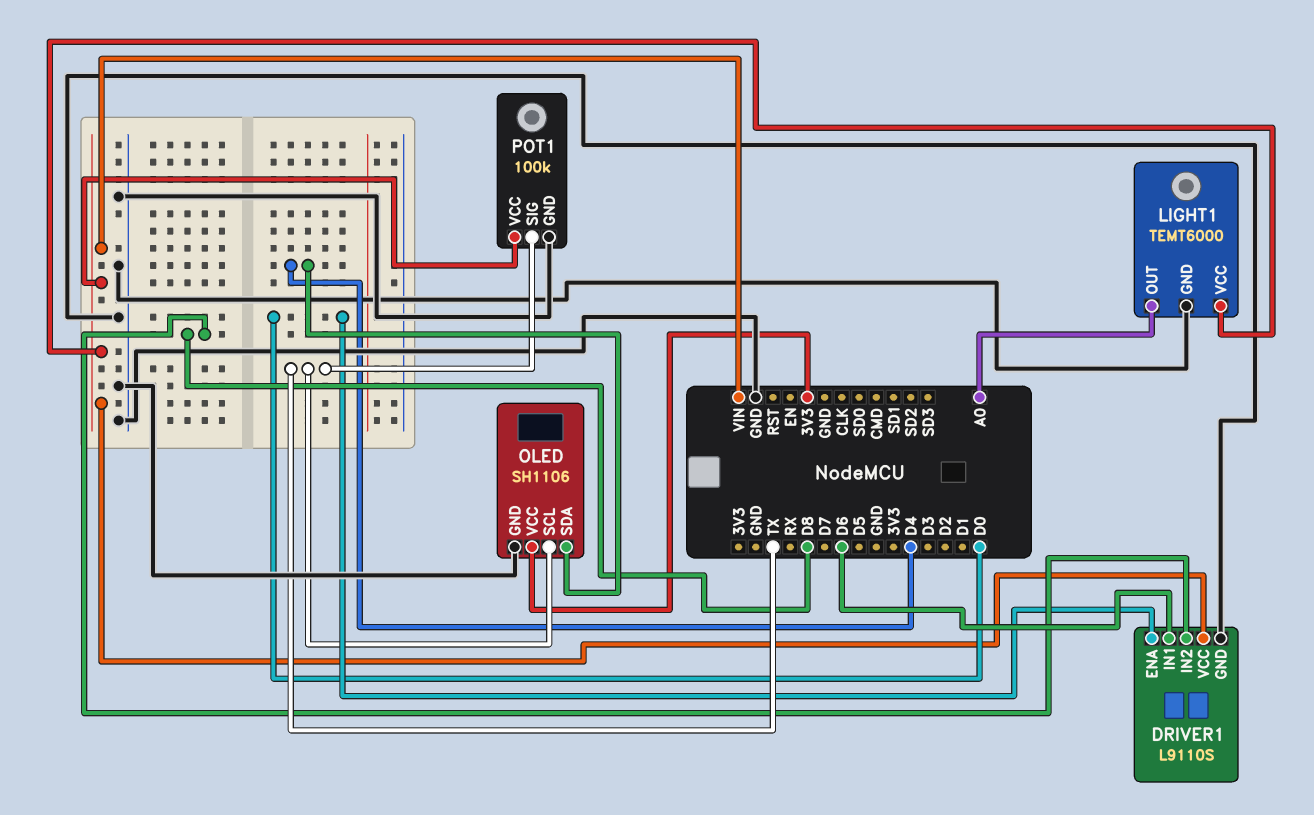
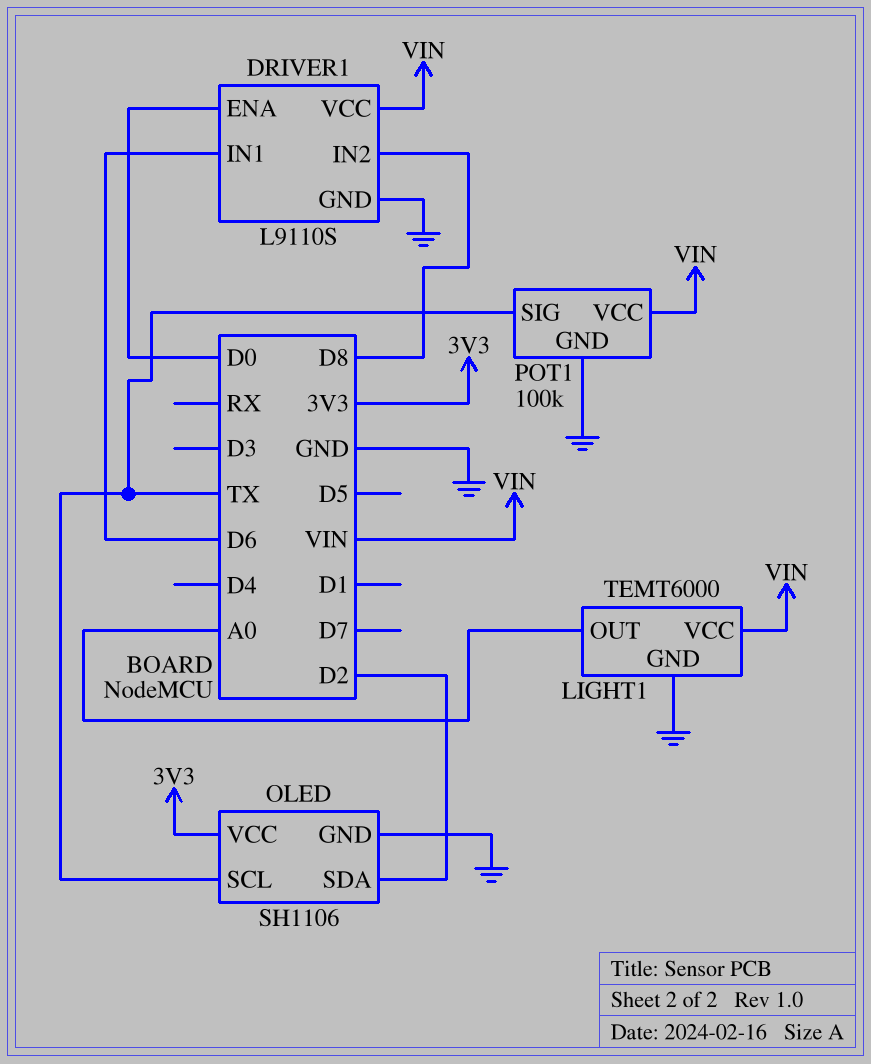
OLED pin SDA: D4 -> D2

